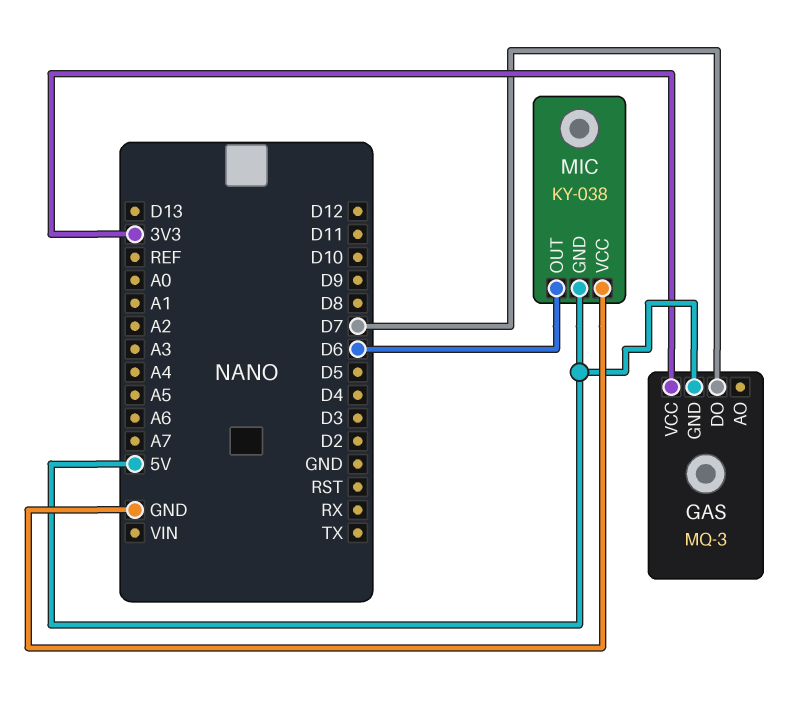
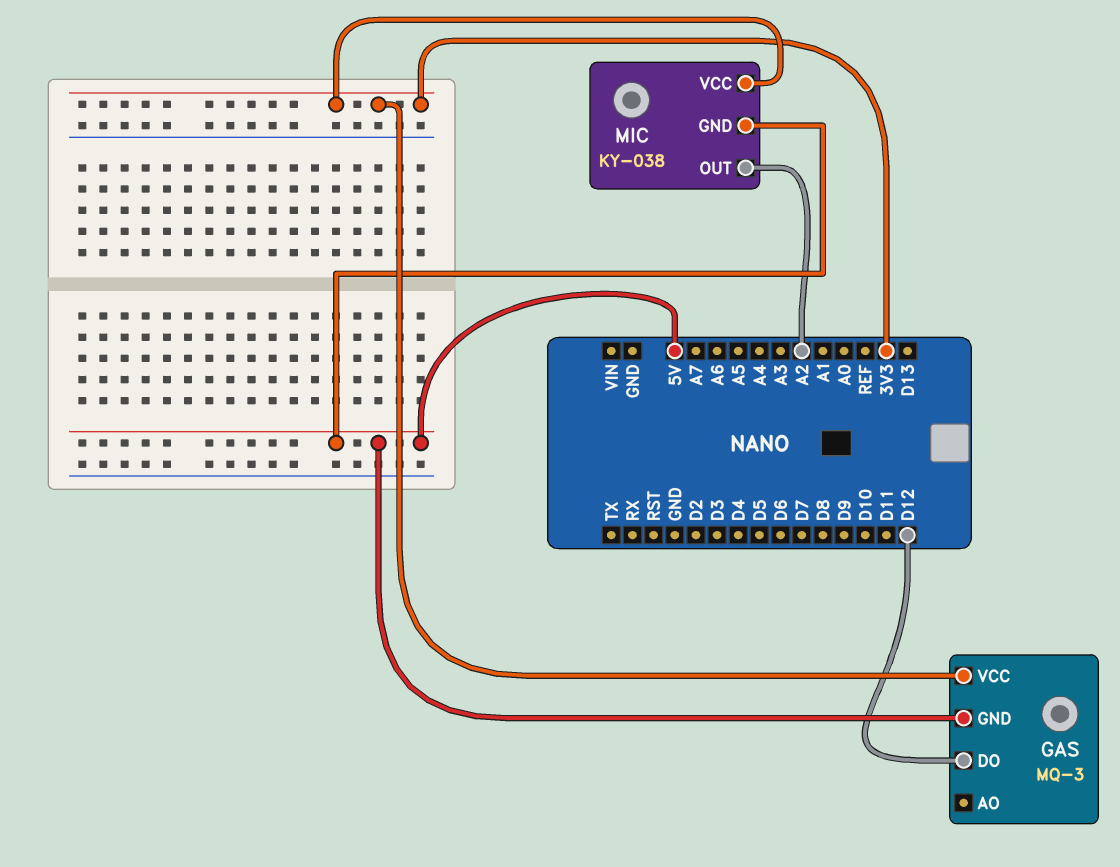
GAS pin DO: D7 -> D12
MIC pin OUT: D6 -> A2
MIC pin VCC: GND -> 3V3

